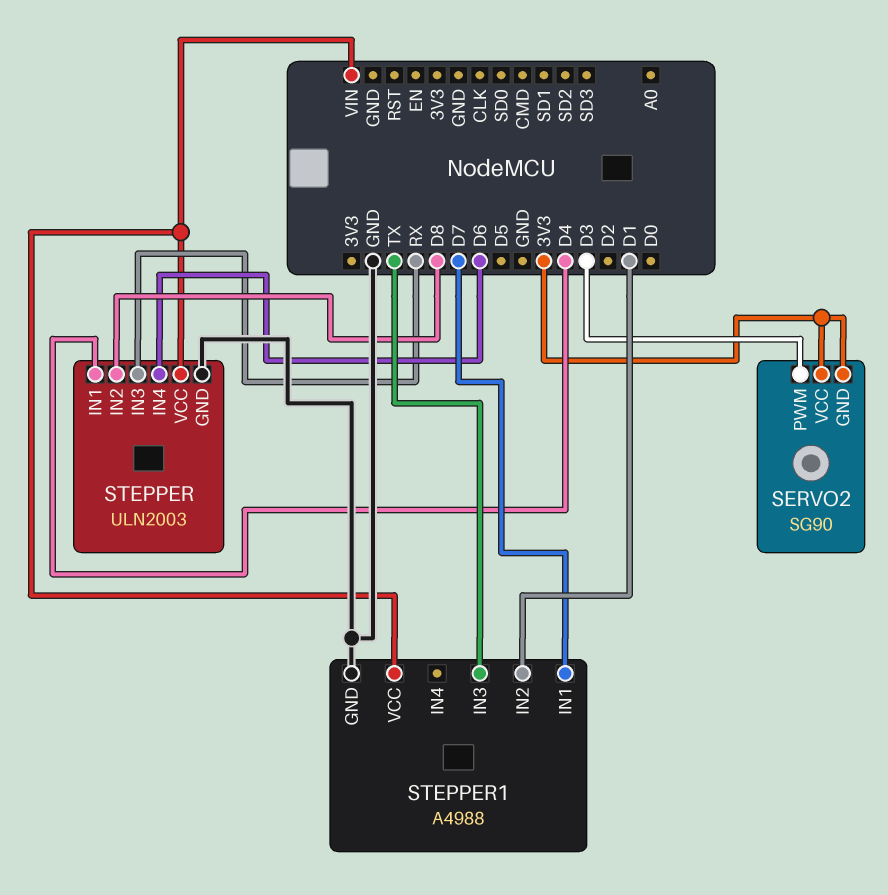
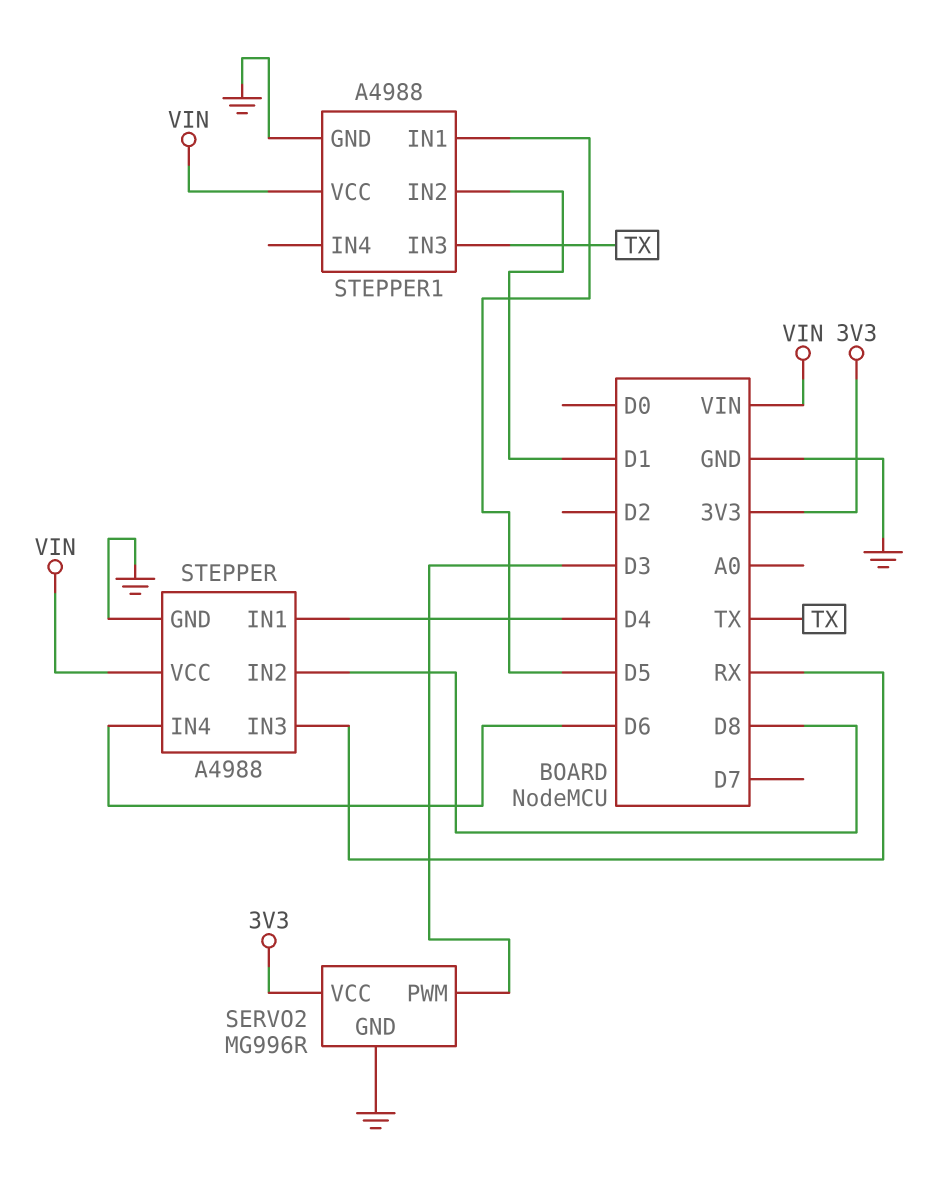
SERVO2: SG90 -> MG996R
SERVO2 pin GND: 3V3 -> GND
STEPPER: ULN2003 -> A4988
STEPPER1 pin IN1: D7 -> D5

